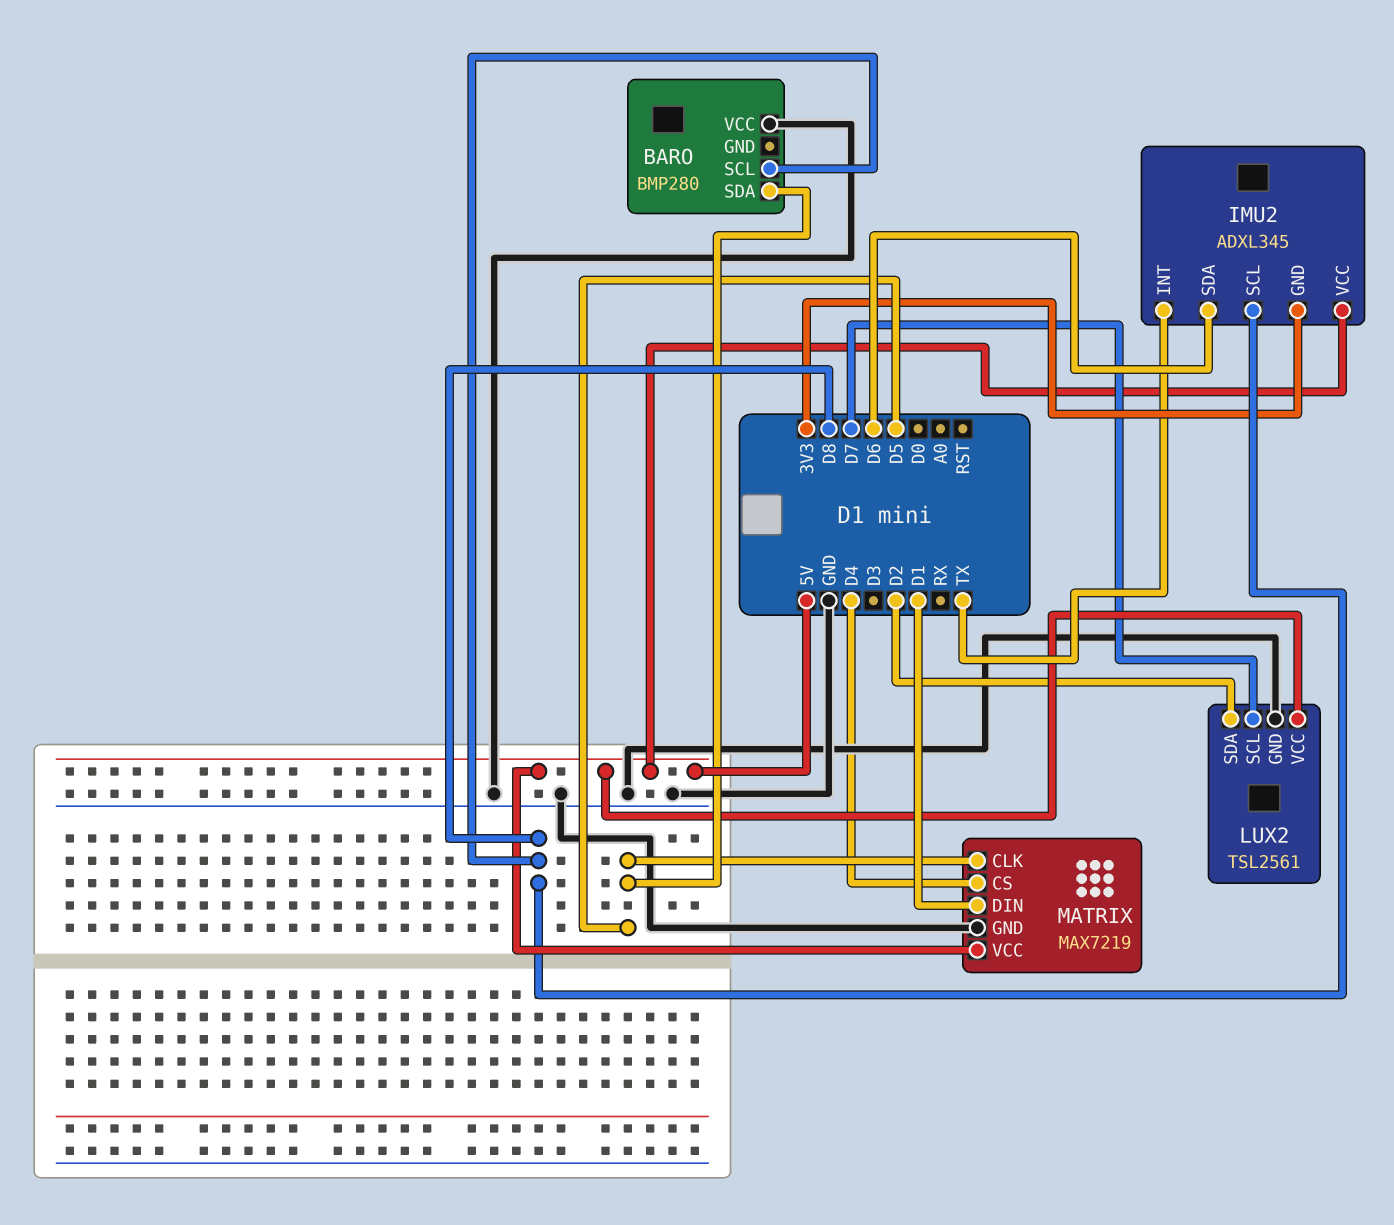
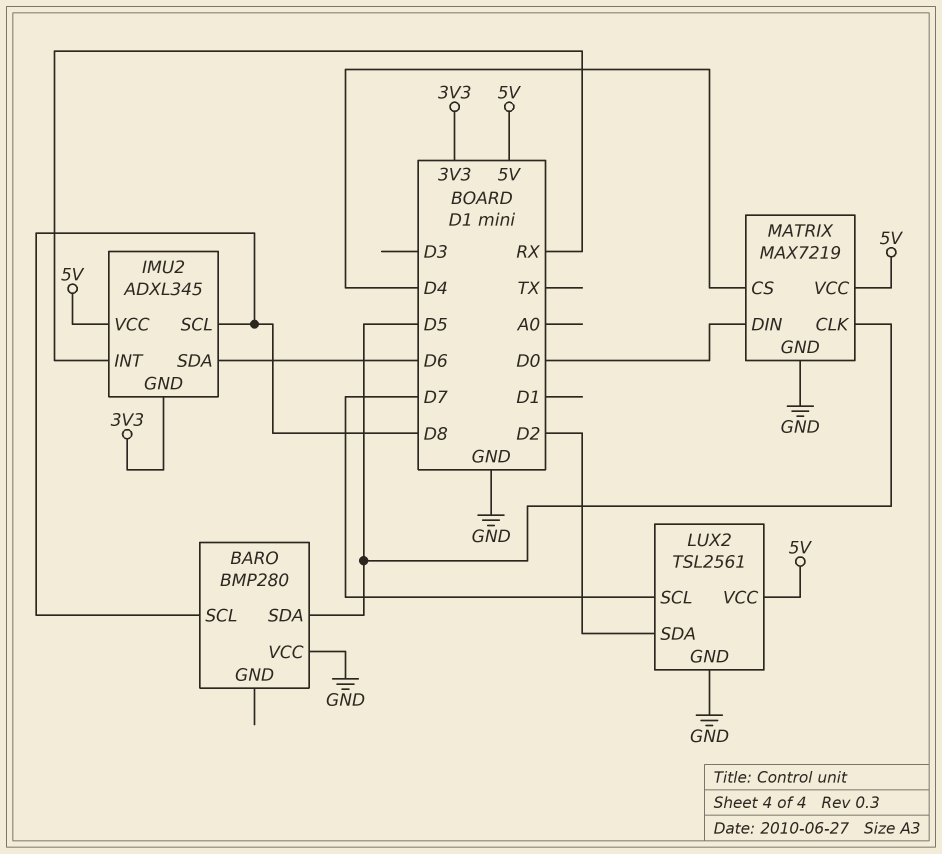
IMU2 pin INT: TX -> RX
MATRIX pin DIN: D1 -> D0

